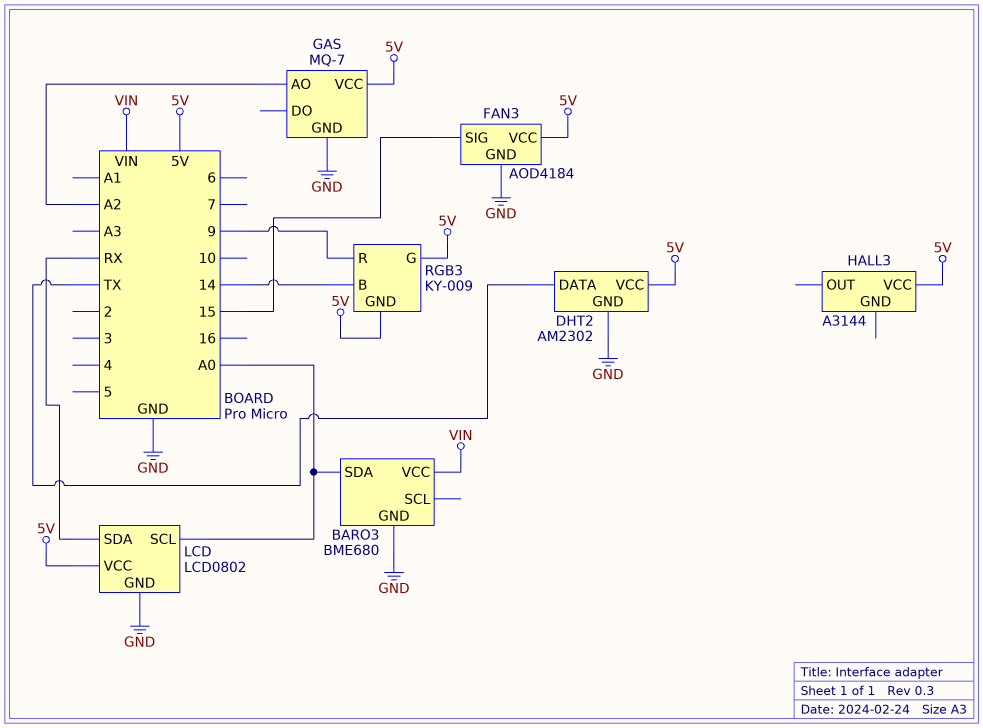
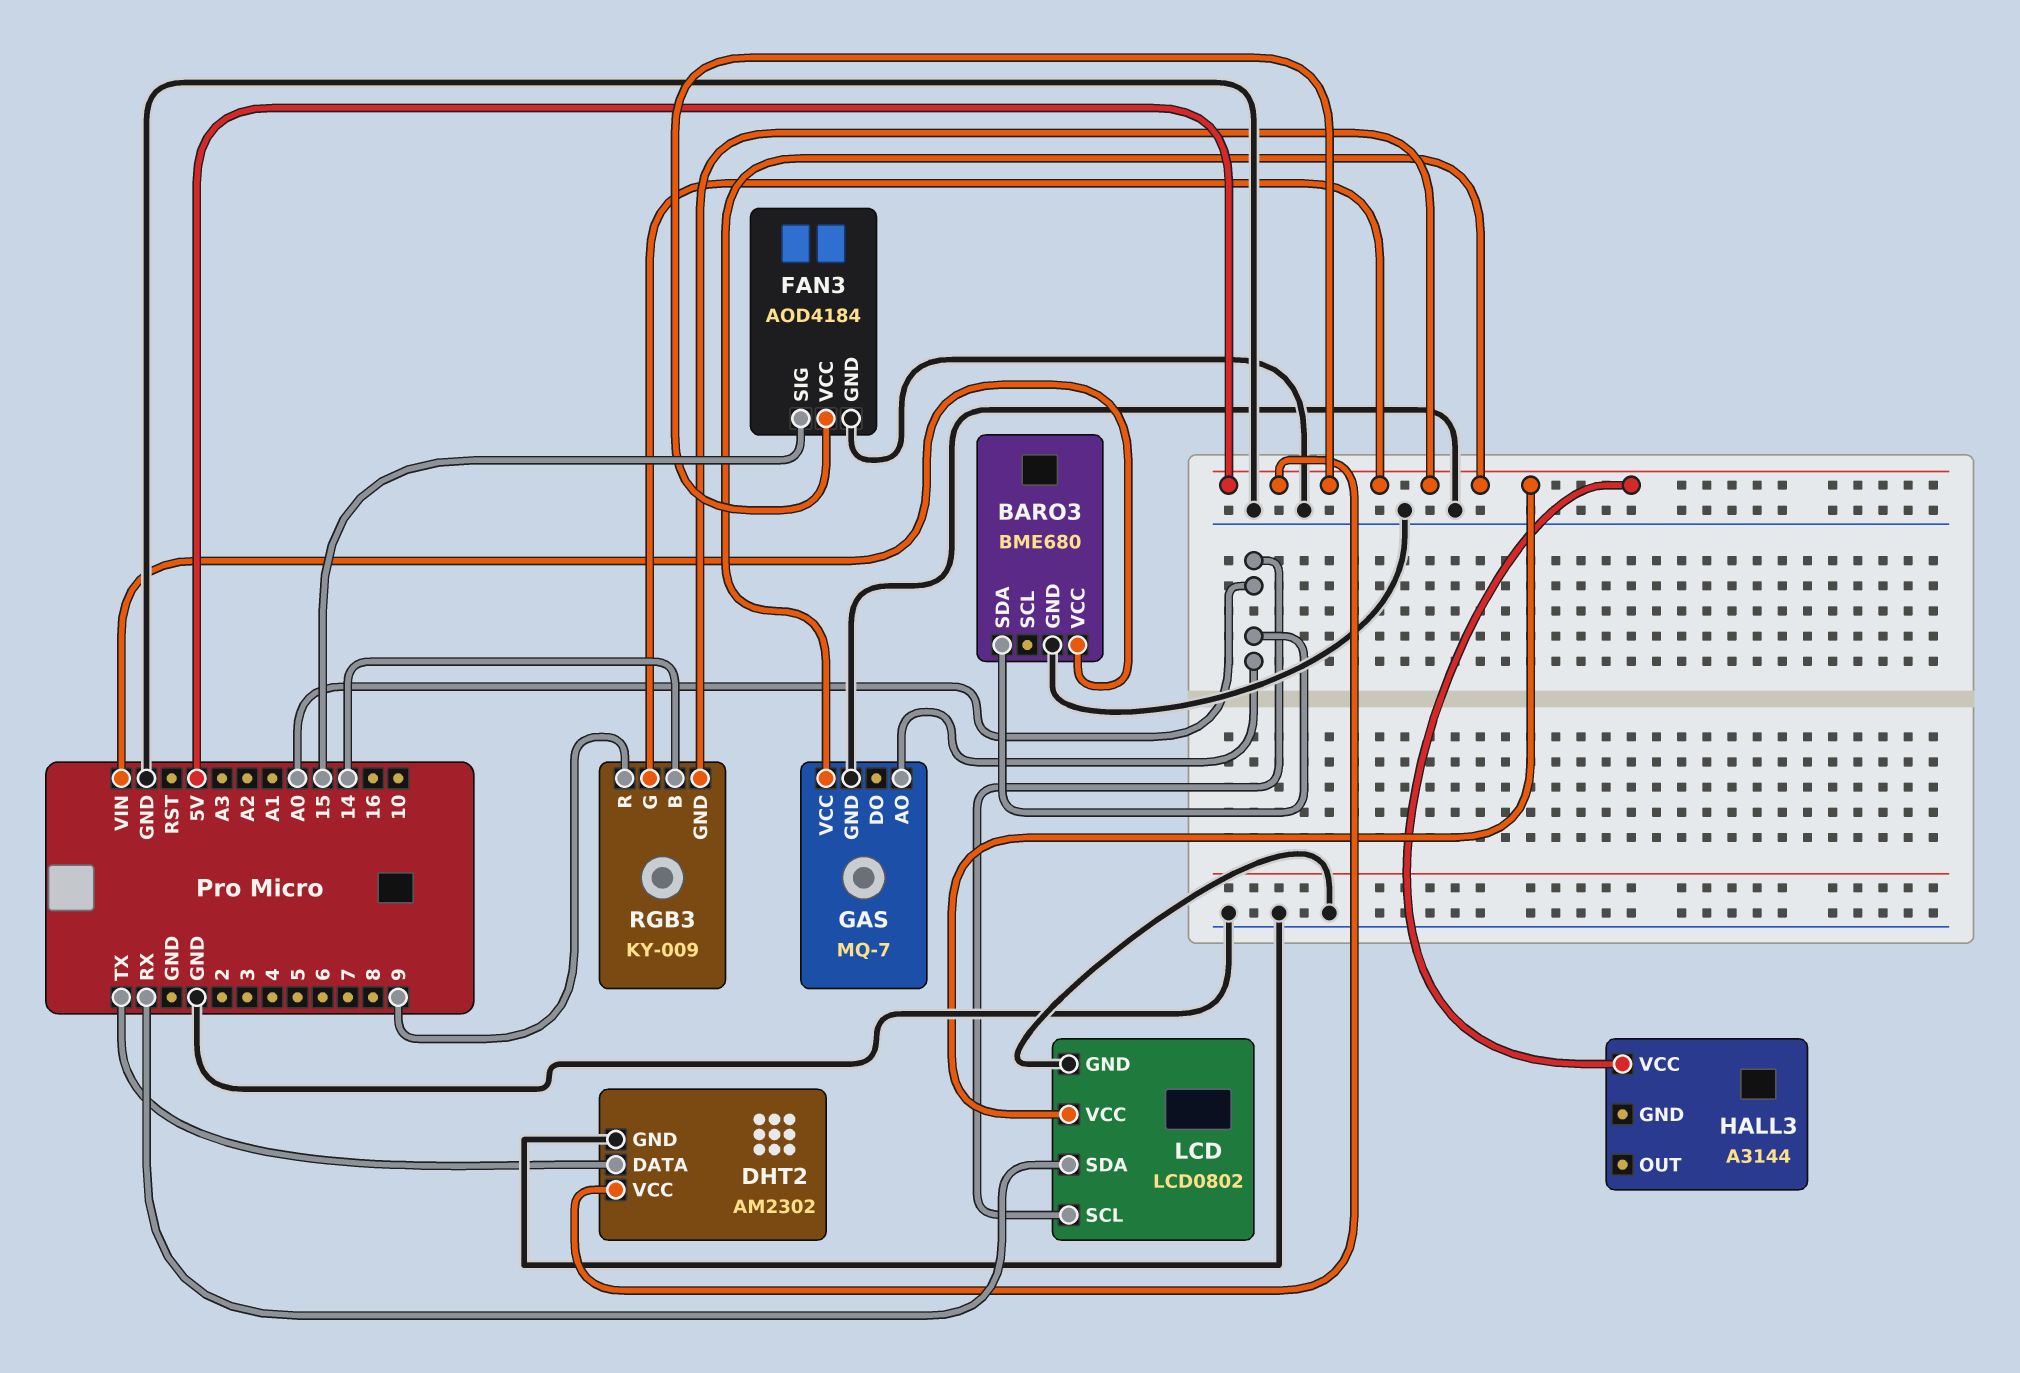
GAS pin AO: A2 -> A0

